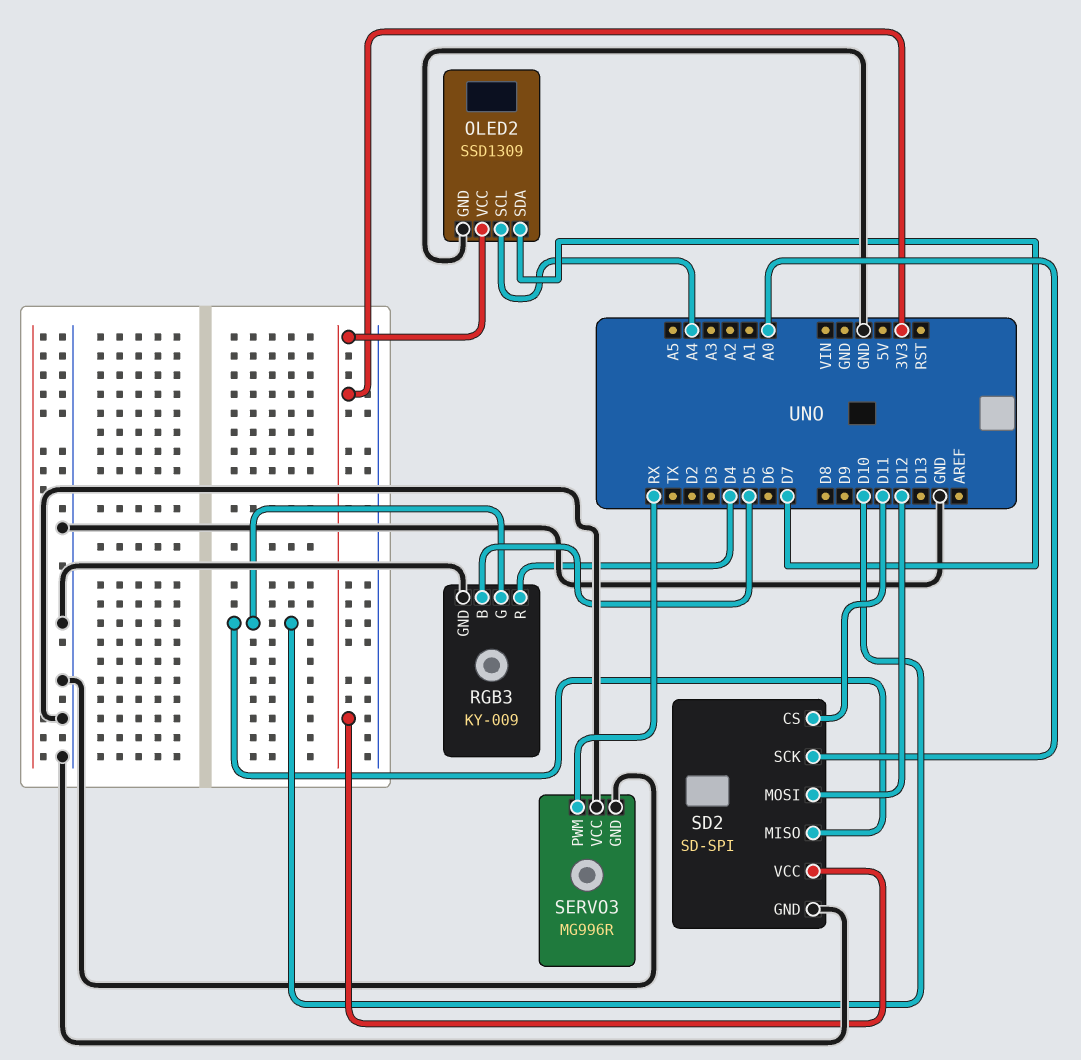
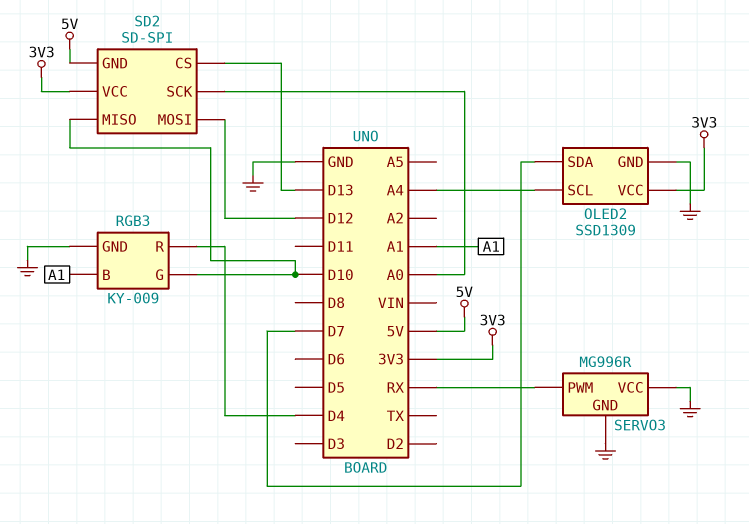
RGB3 pin B: D5 -> A1
SD2 pin CS: D11 -> D13
SD2 pin GND: GND -> 5V

